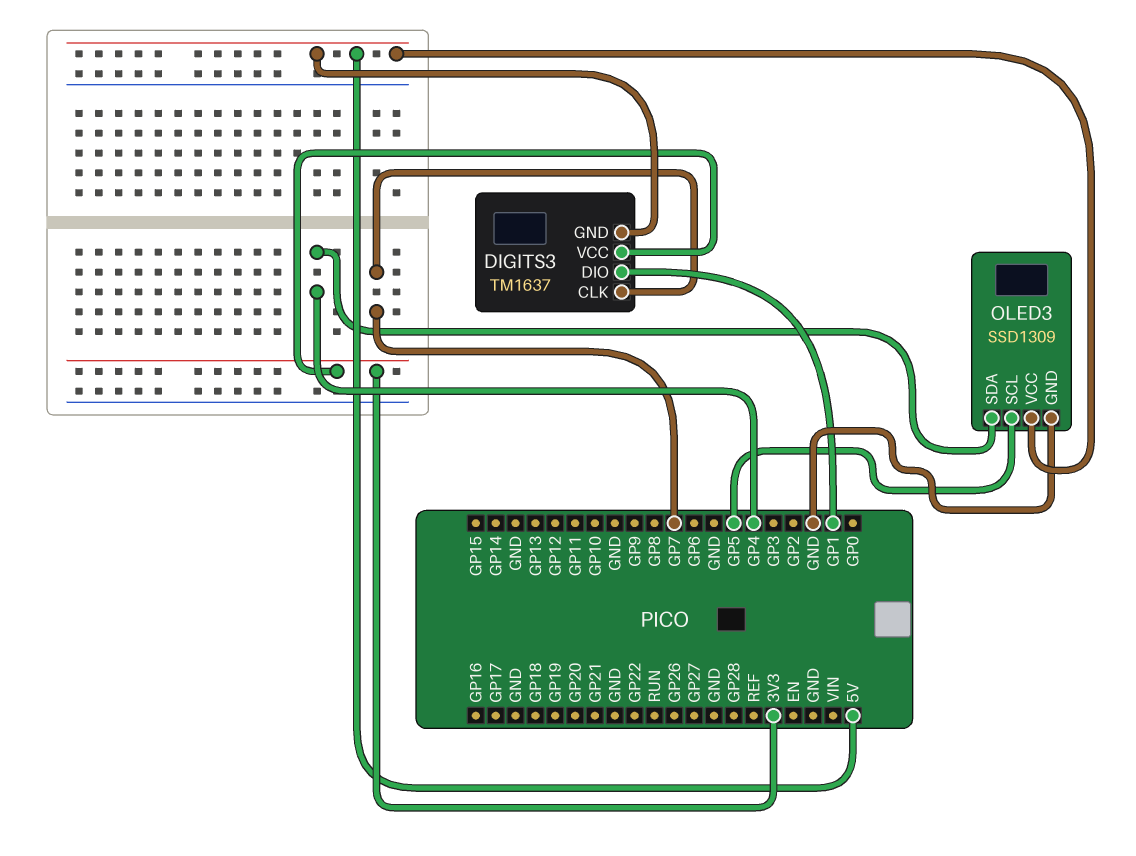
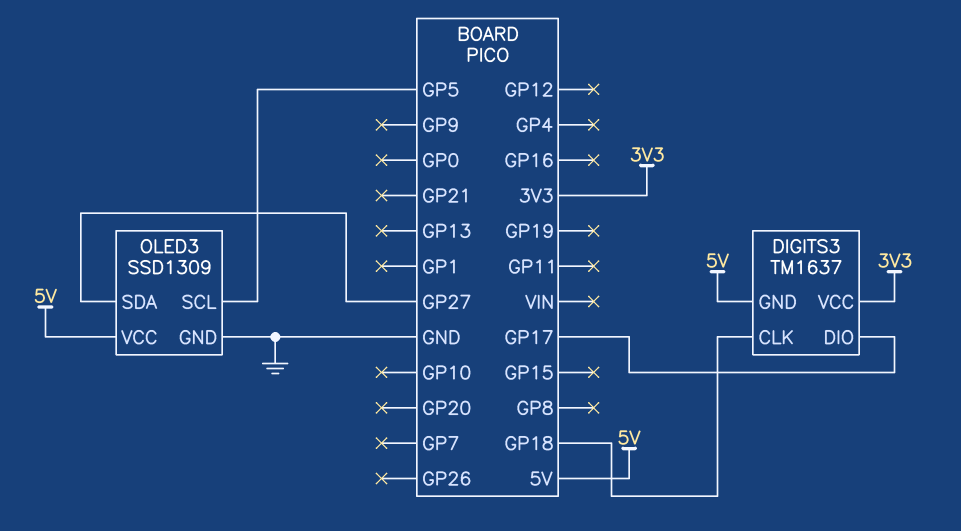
DIGITS3 pin CLK: GP7 -> GP18
DIGITS3 pin DIO: GP1 -> GP17
OLED3 pin SDA: GP4 -> GP27

